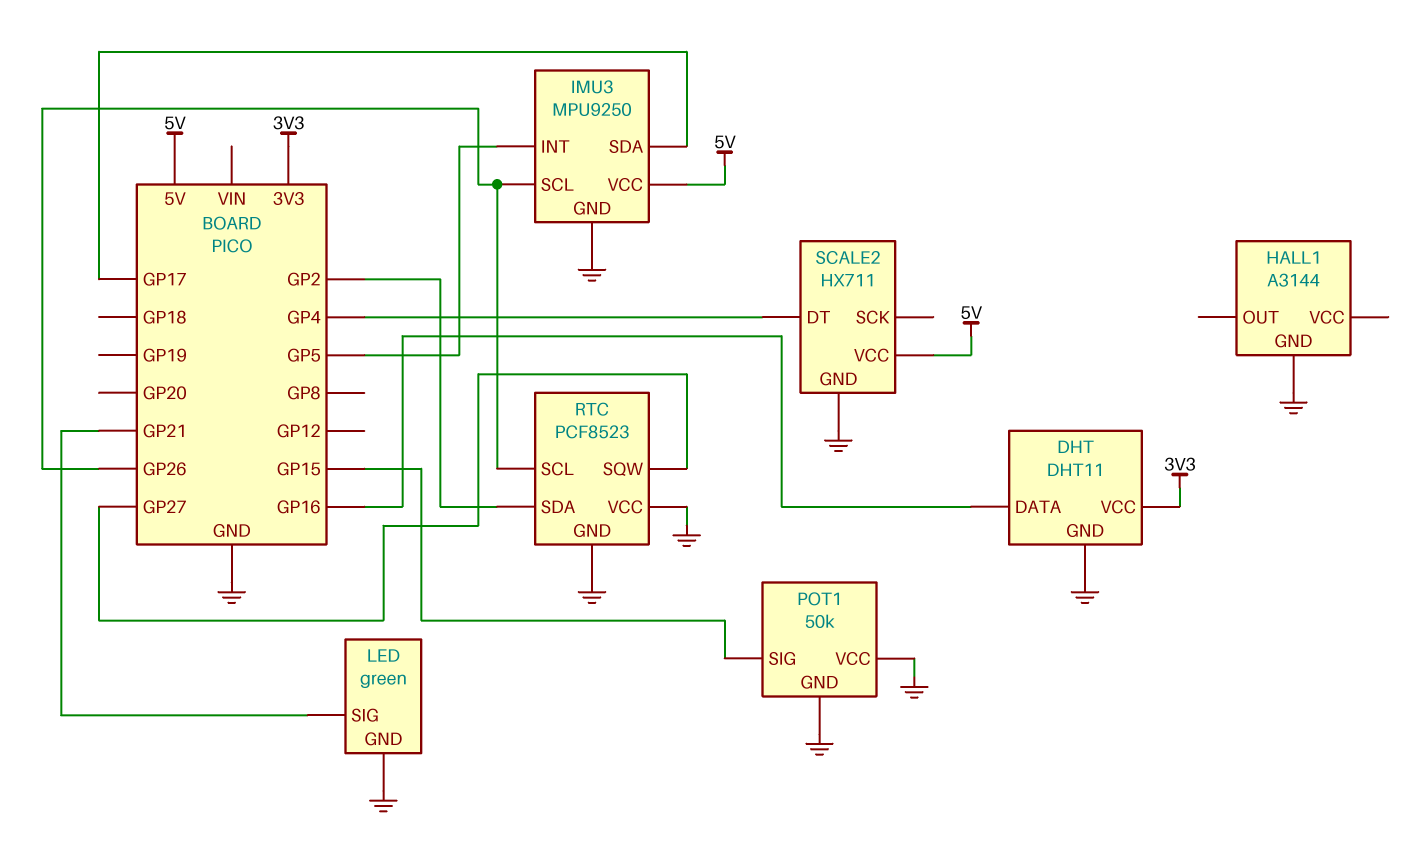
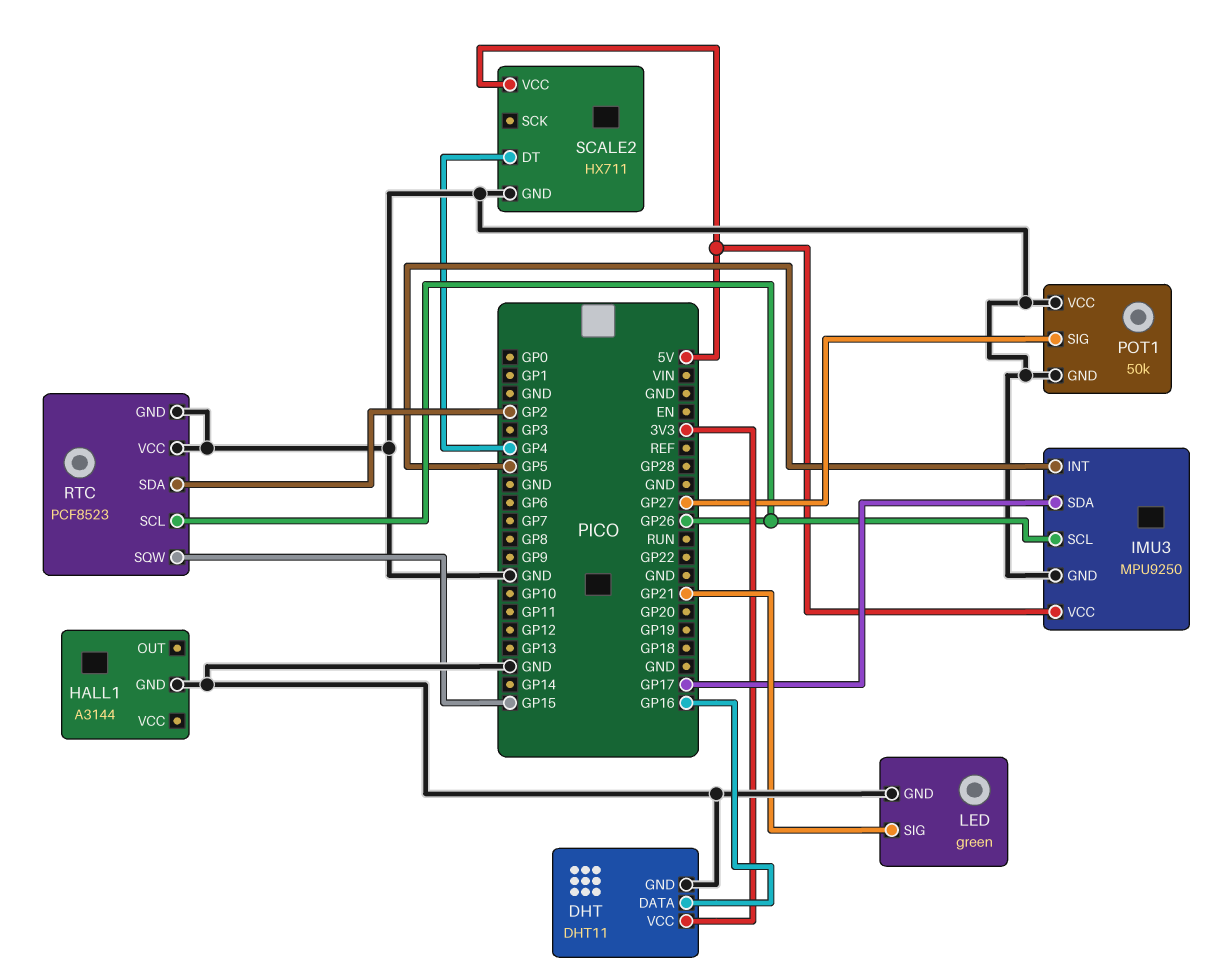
POT1 pin SIG: GP15 -> GP27
RTC pin SQW: GP27 -> GP15

